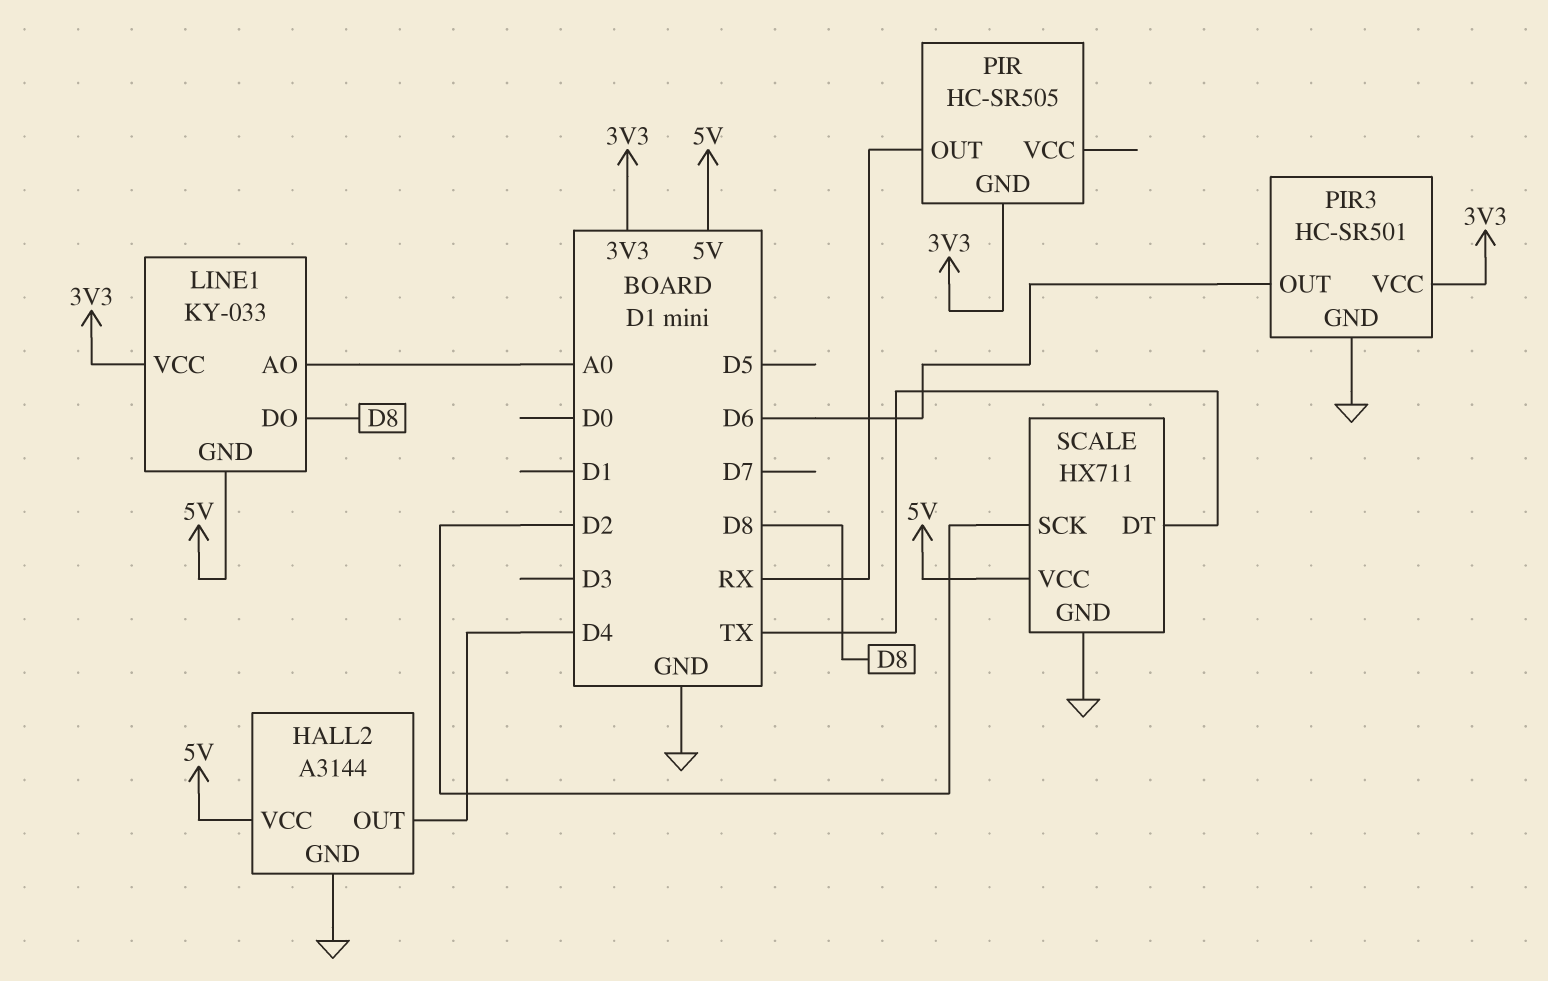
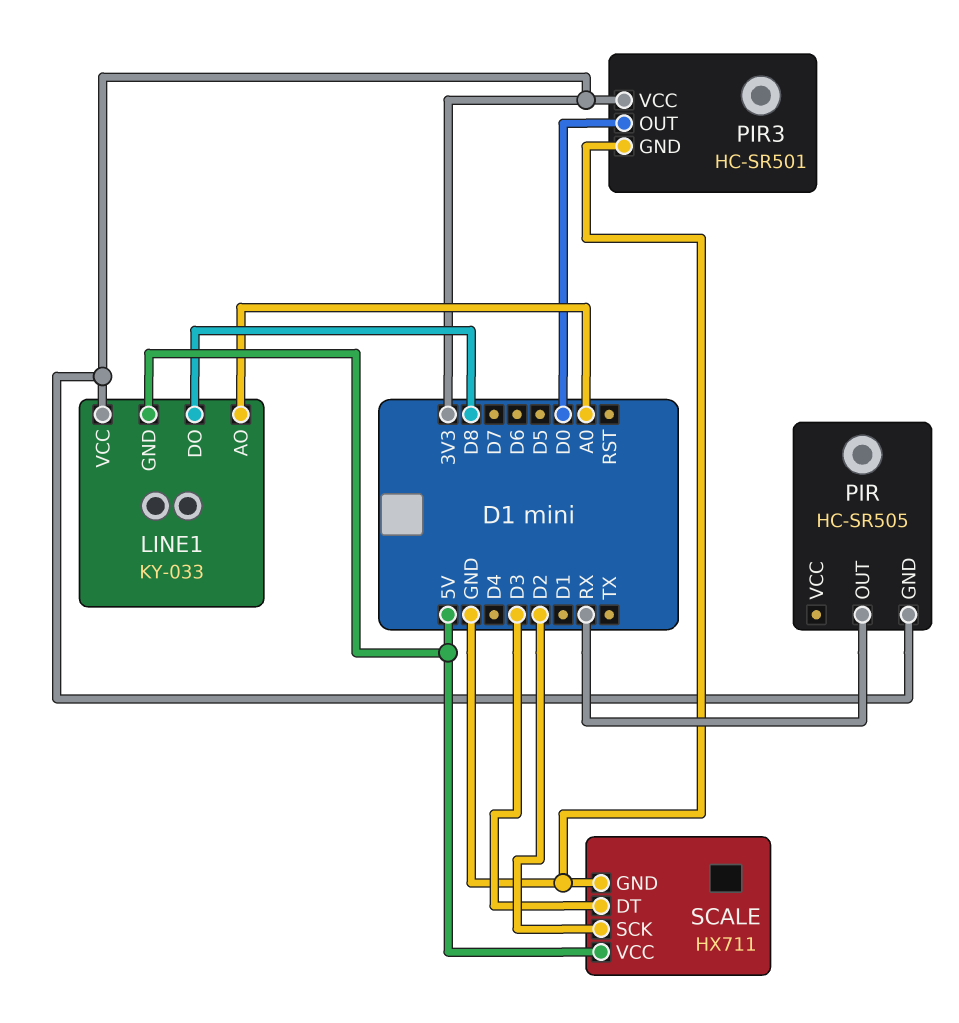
HALL2: A3144 -> none
HALL2 pin GND: GND -> none
HALL2 pin OUT: D4 -> none
HALL2 pin VCC: 5V -> none
PIR3 pin OUT: D6 -> D0
SCALE pin DT: TX -> D3

